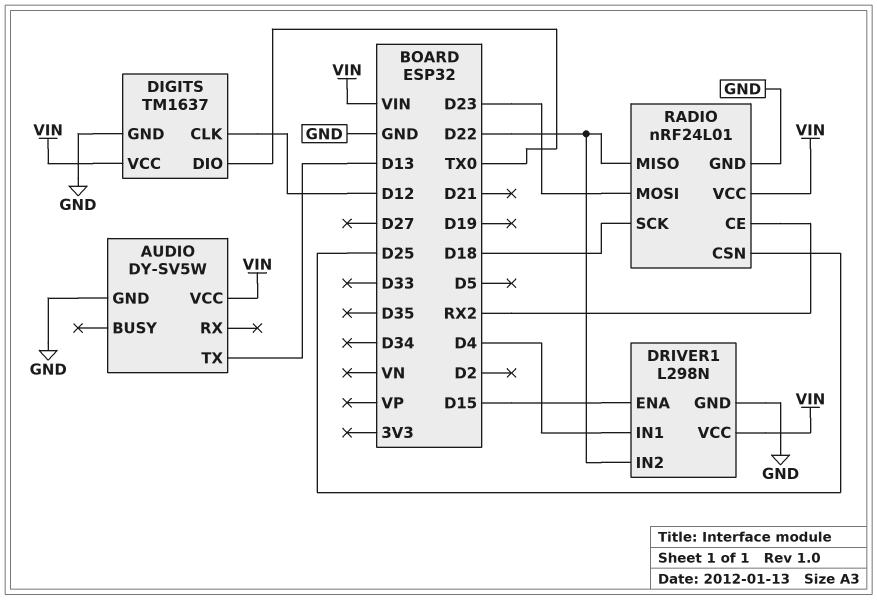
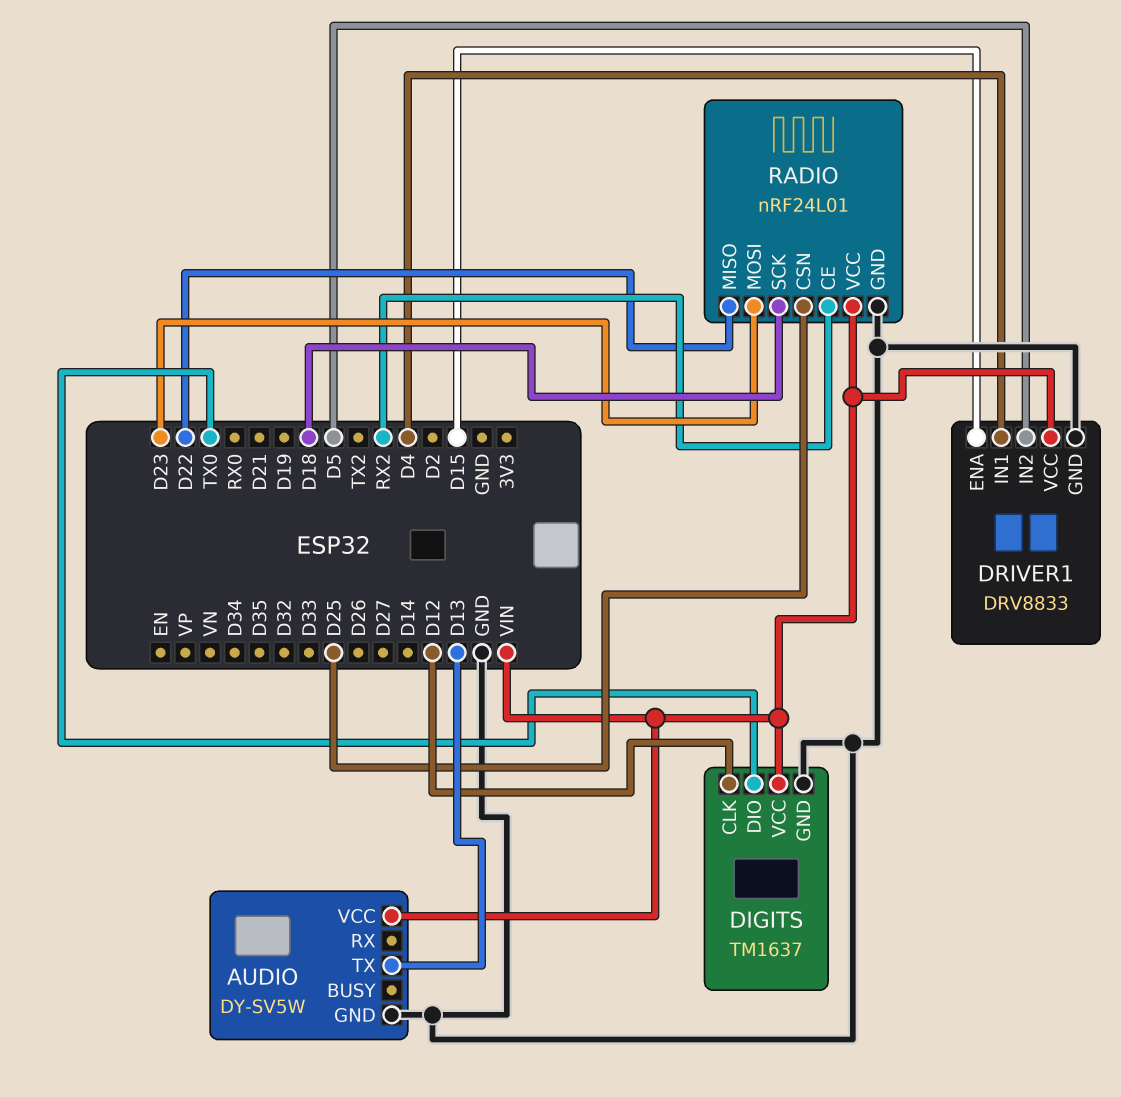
DRIVER1: L298N -> DRV8833
DRIVER1 pin IN2: D22 -> D5

